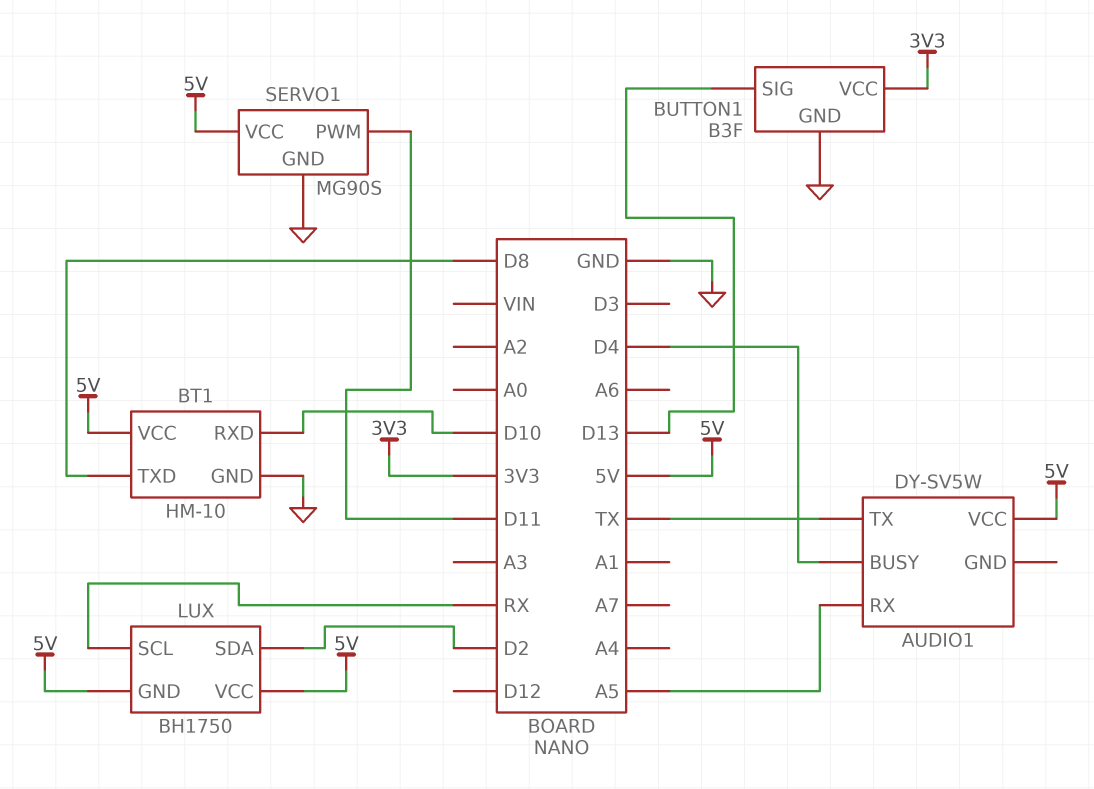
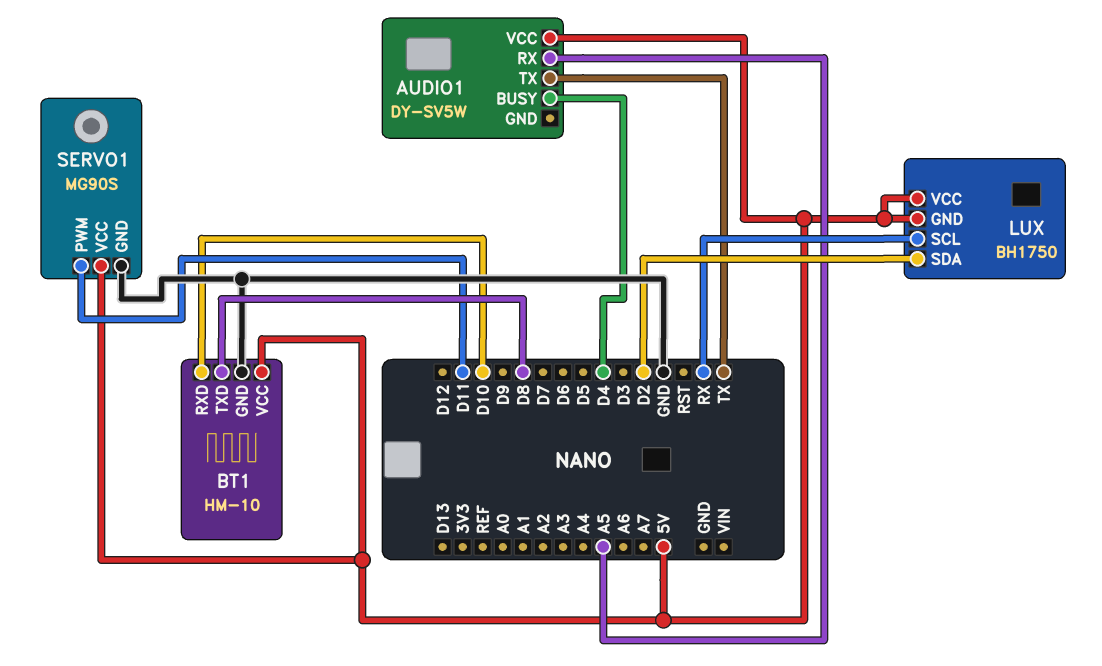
BUTTON1: B3F -> none
BUTTON1 pin GND: GND -> none
BUTTON1 pin SIG: D13 -> none
BUTTON1 pin VCC: 3V3 -> none

